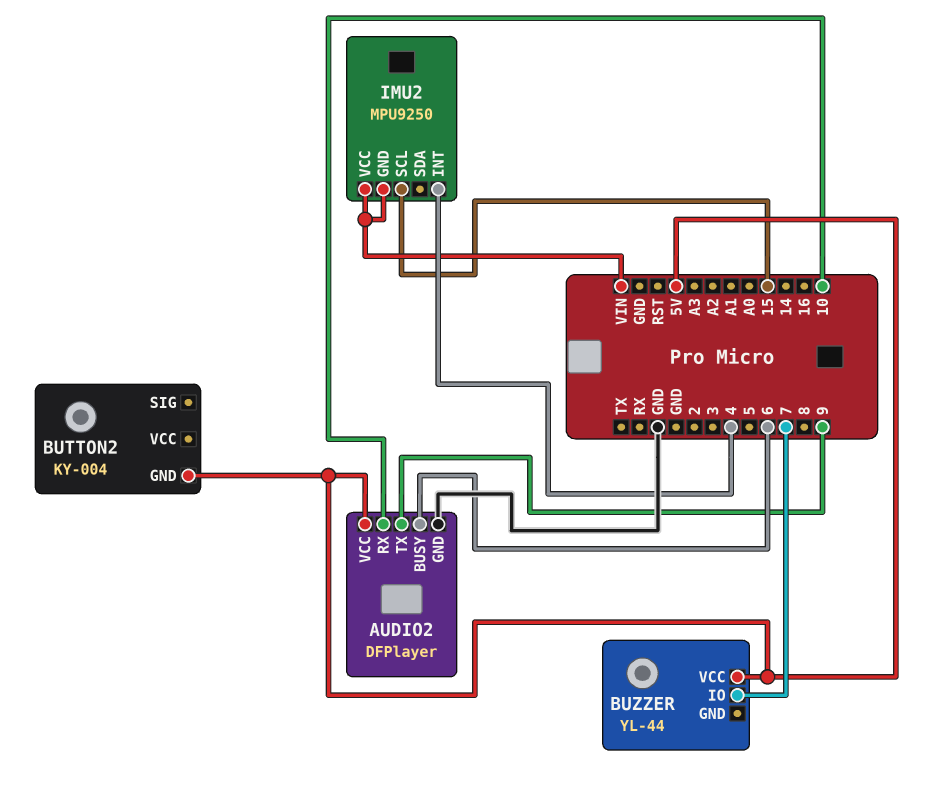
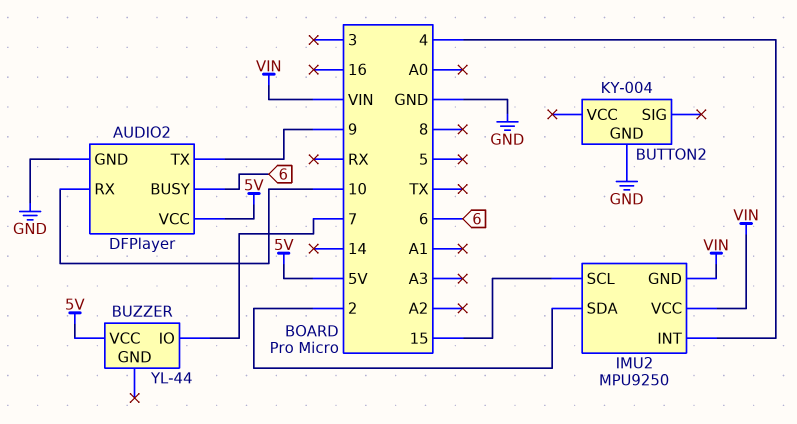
BUTTON2 pin GND: 5V -> GND
IMU2 pin SDA: none -> 2

